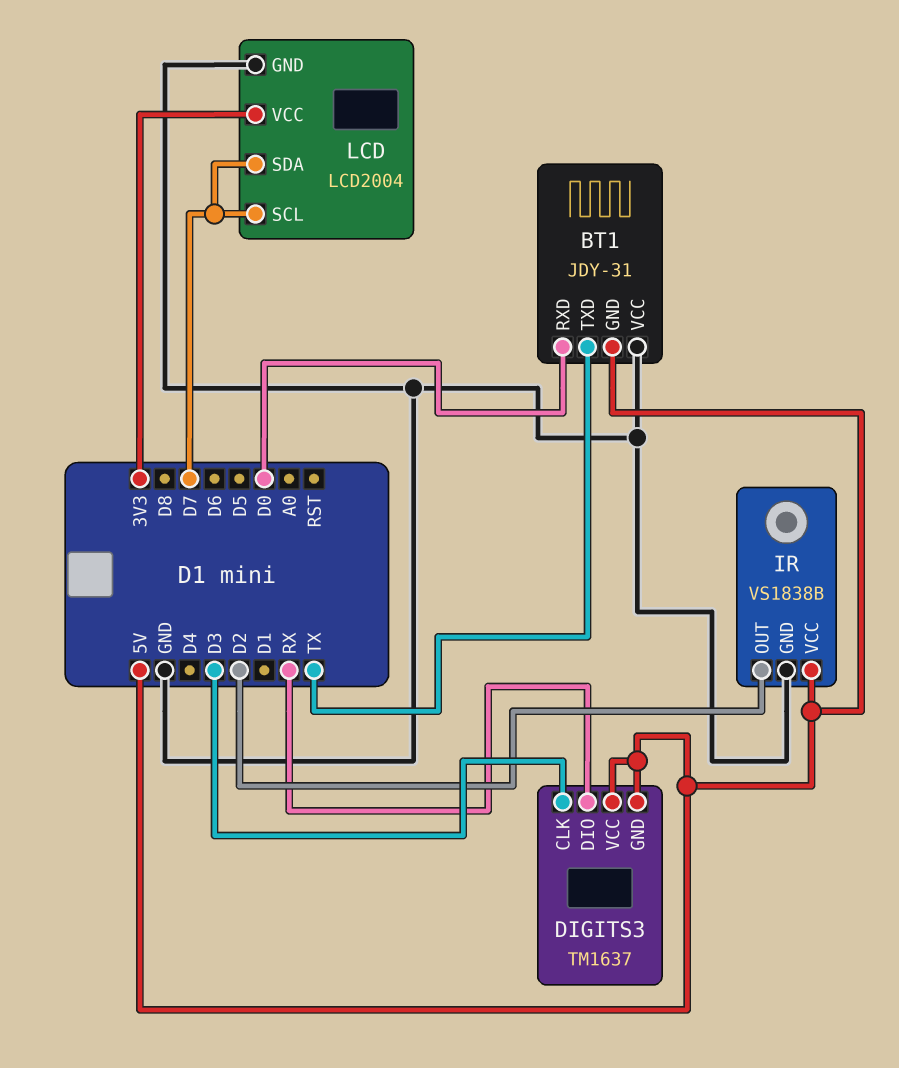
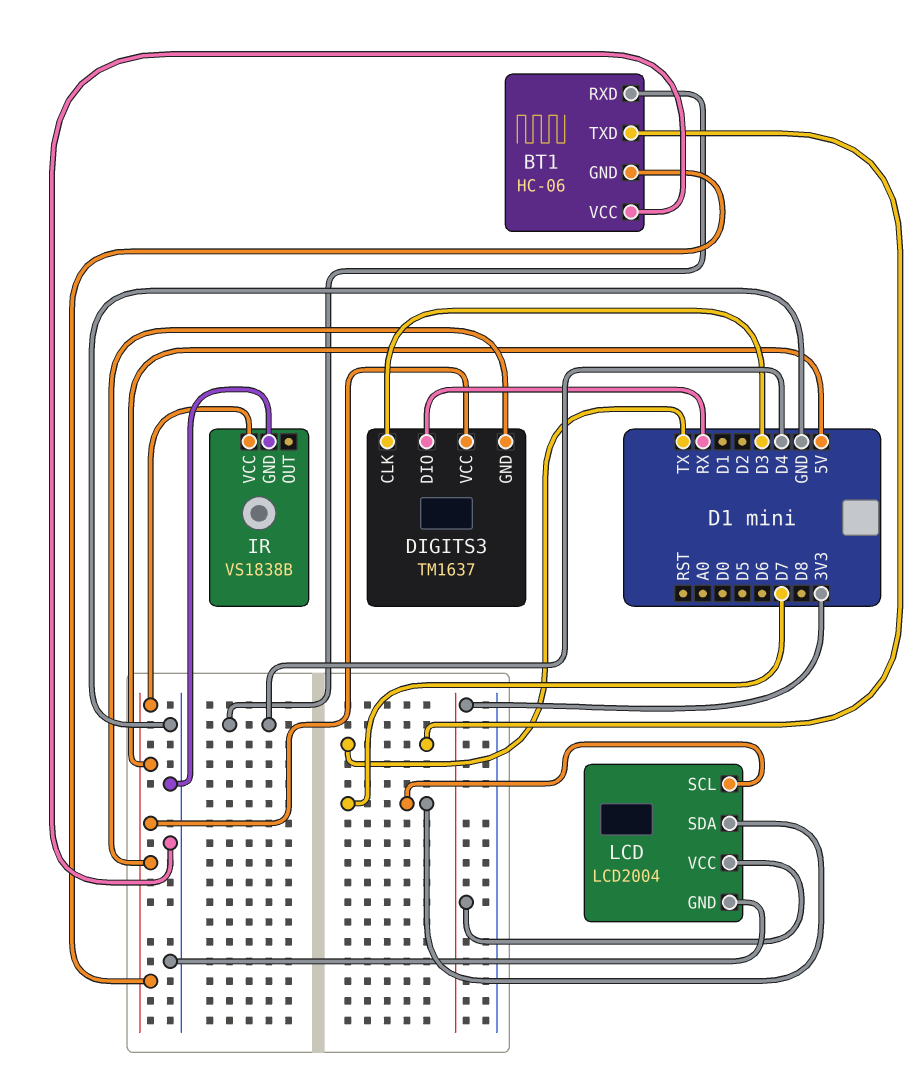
BT1: JDY-31 -> HC-06
BT1 pin RXD: D0 -> D4
IR pin OUT: D2 -> none

